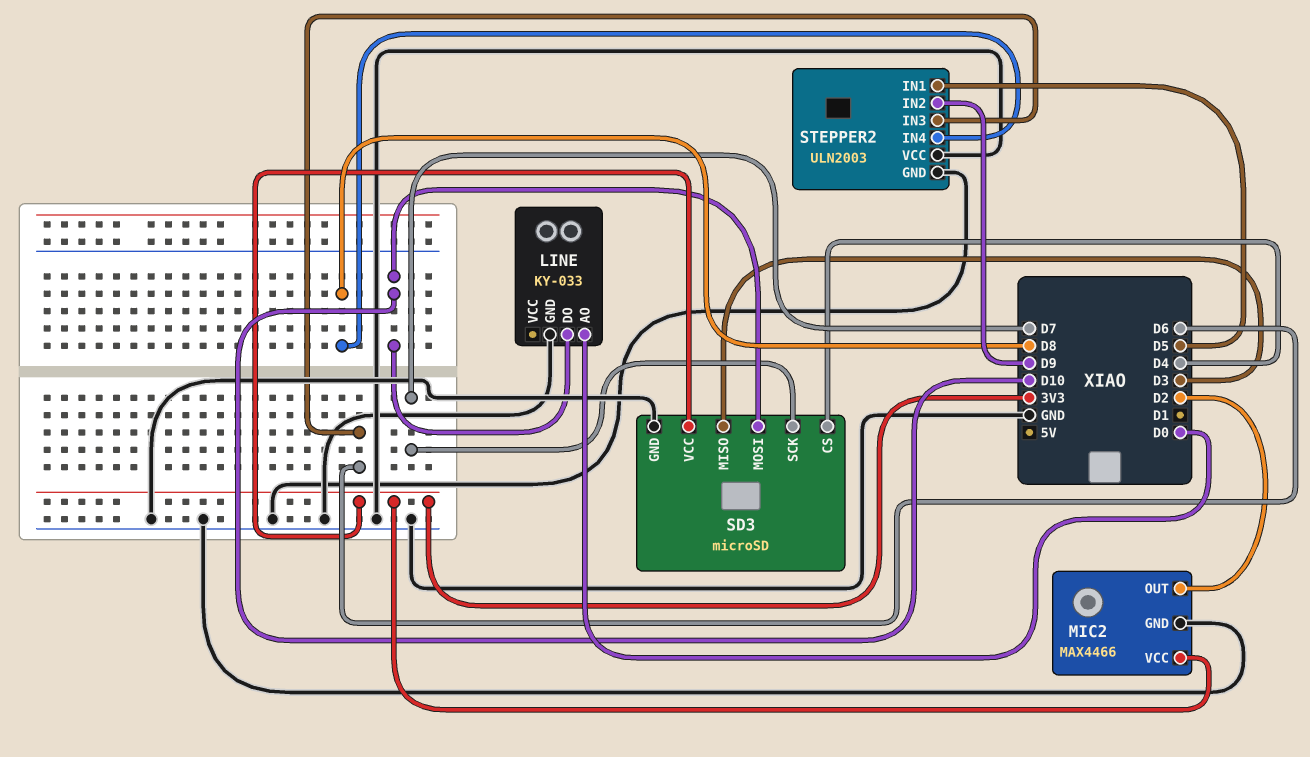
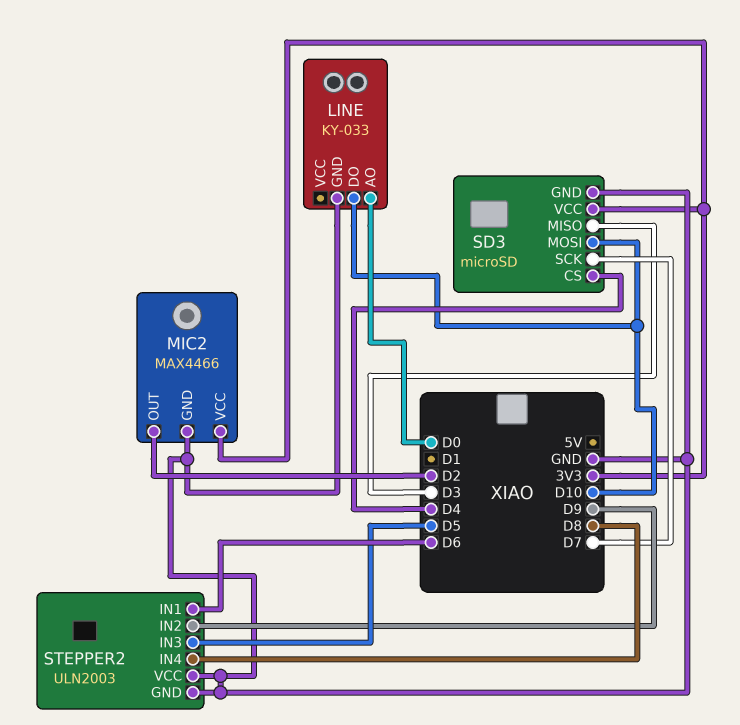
STEPPER2 pin IN1: D5 -> D6
STEPPER2 pin IN3: D6 -> D5

